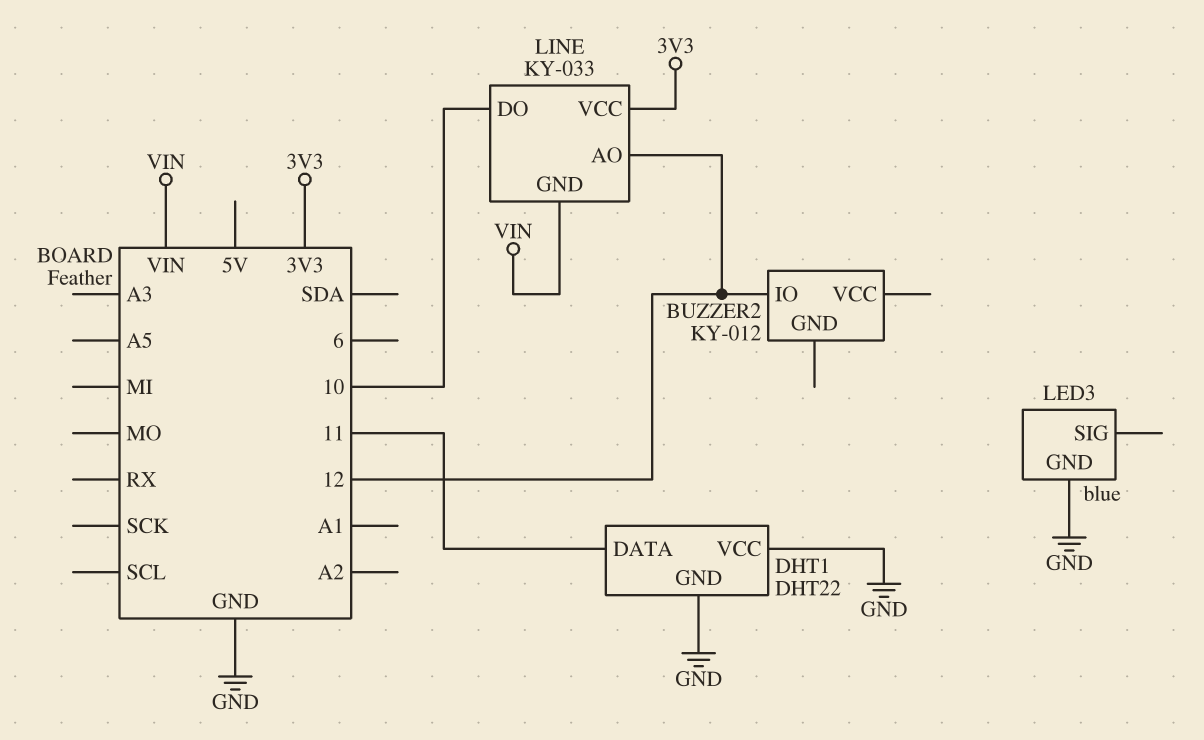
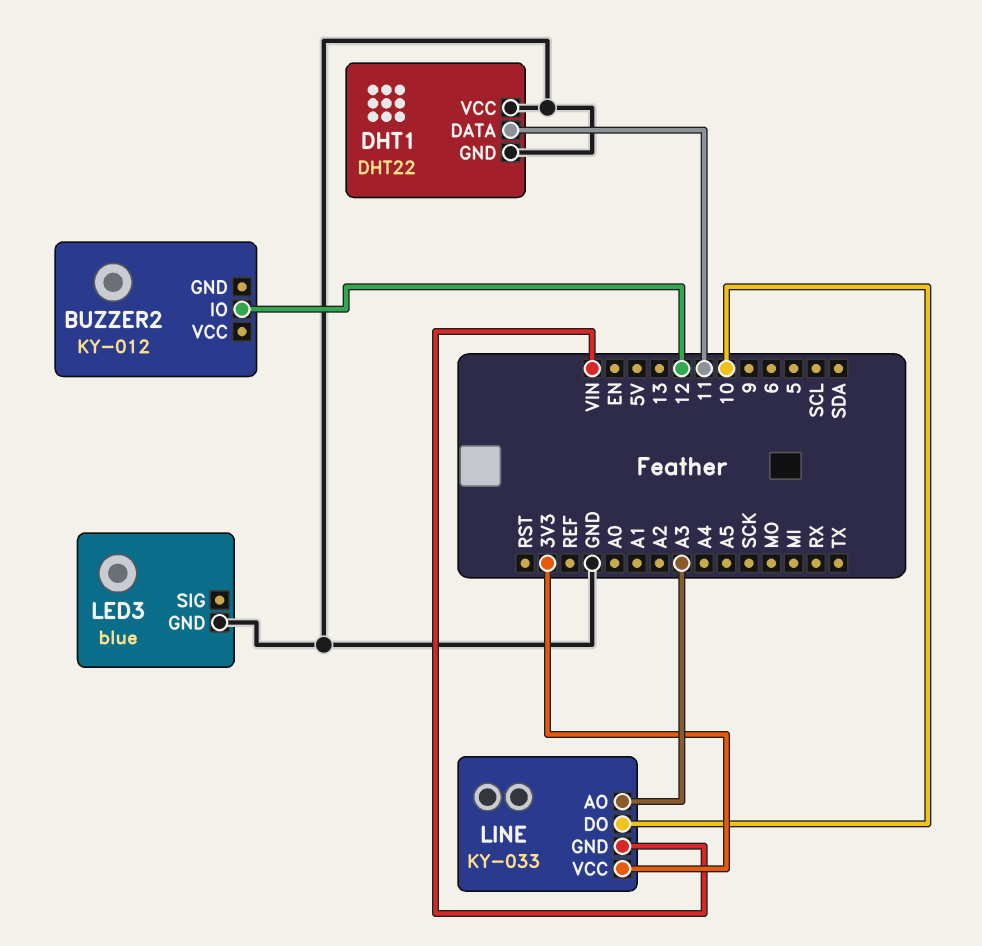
LINE pin AO: 12 -> A3

